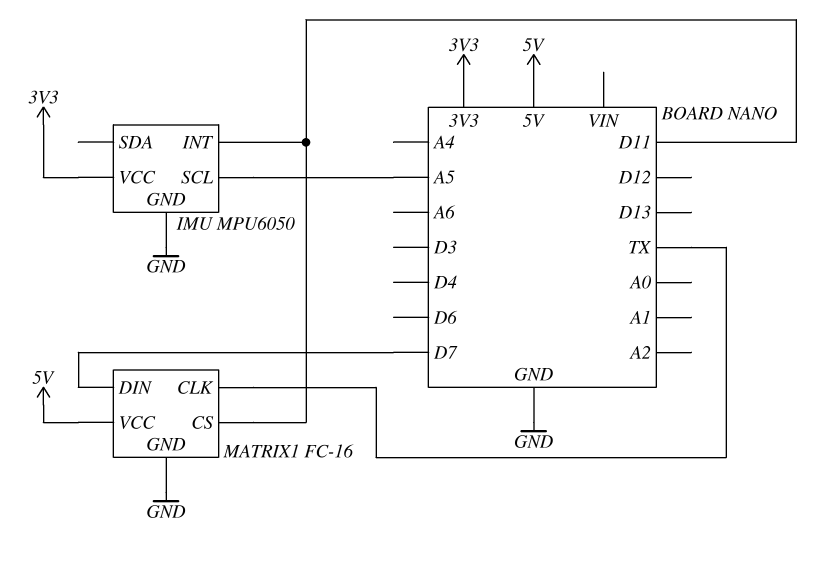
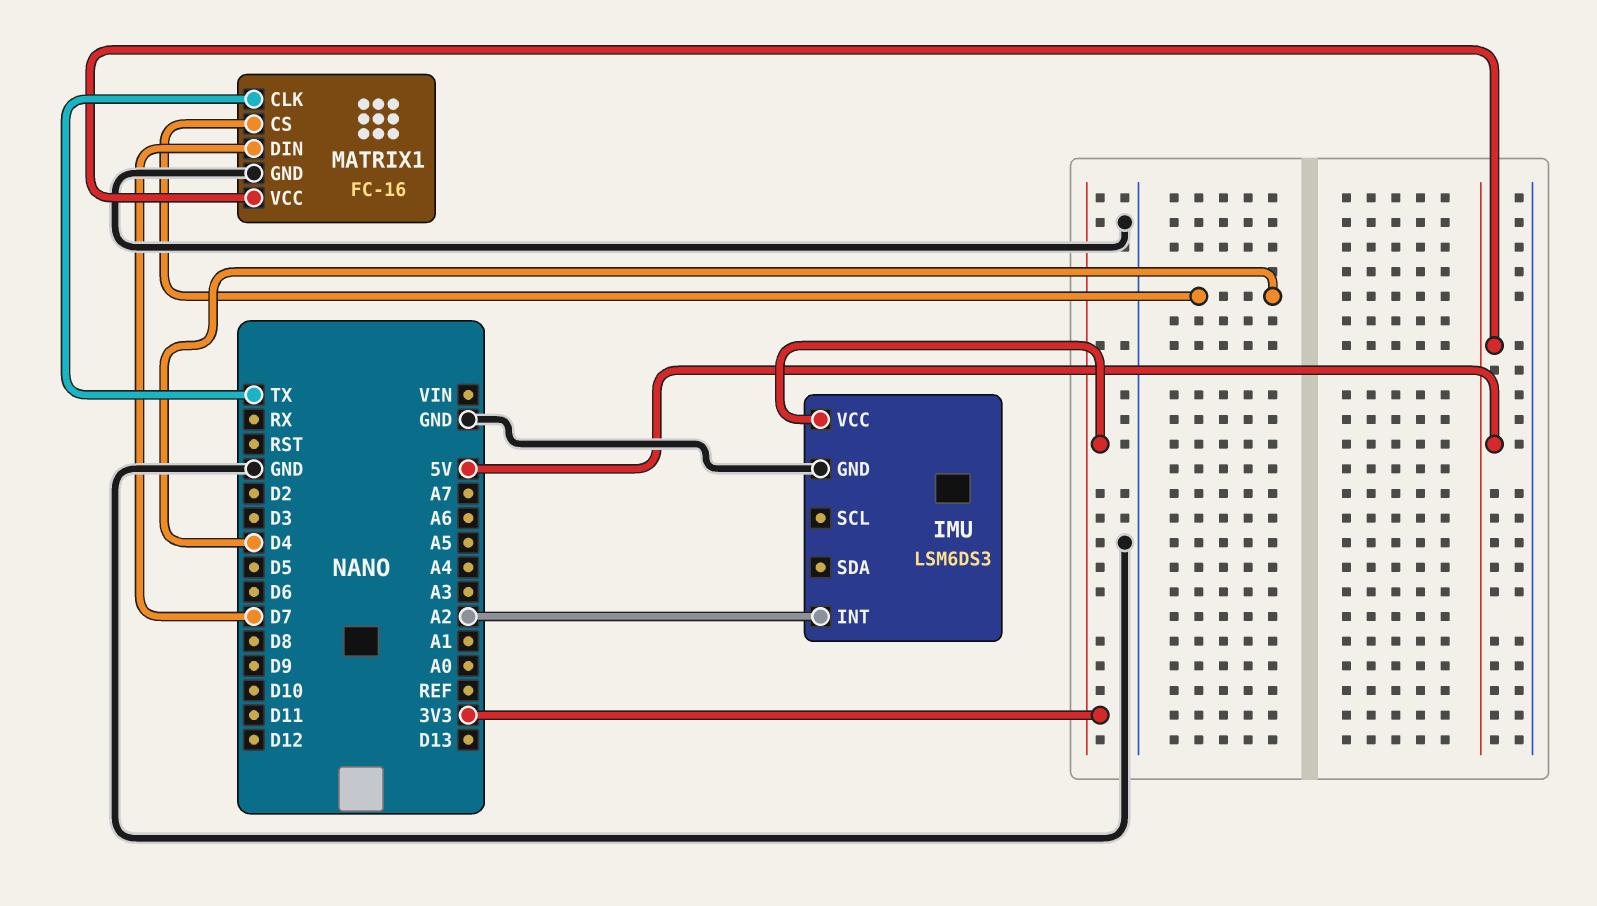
IMU: MPU6050 -> LSM6DS3
IMU pin INT: D11 -> A2
IMU pin SCL: A5 -> none
MATRIX1 pin CS: D11 -> D4

